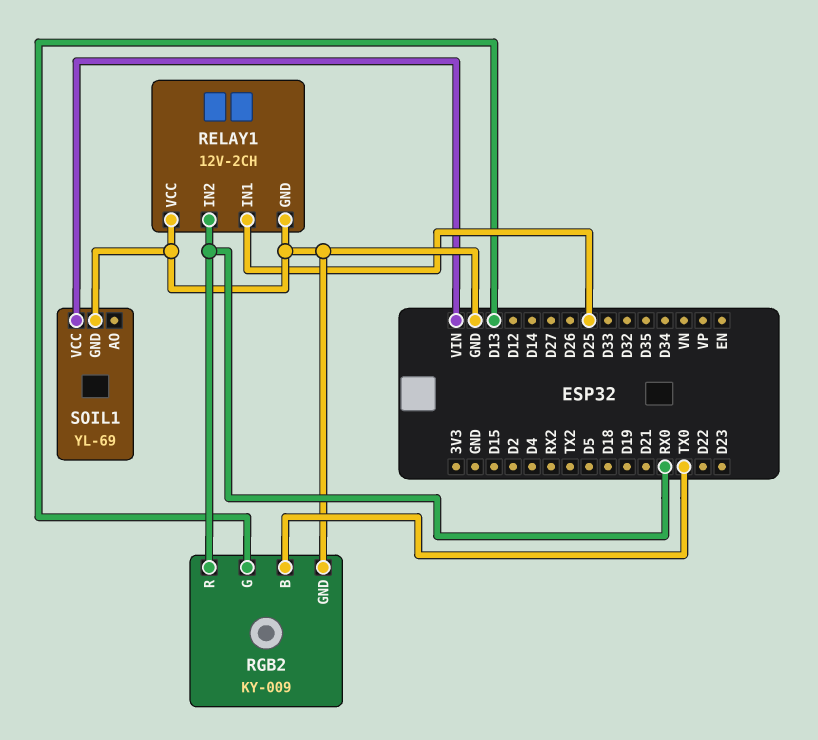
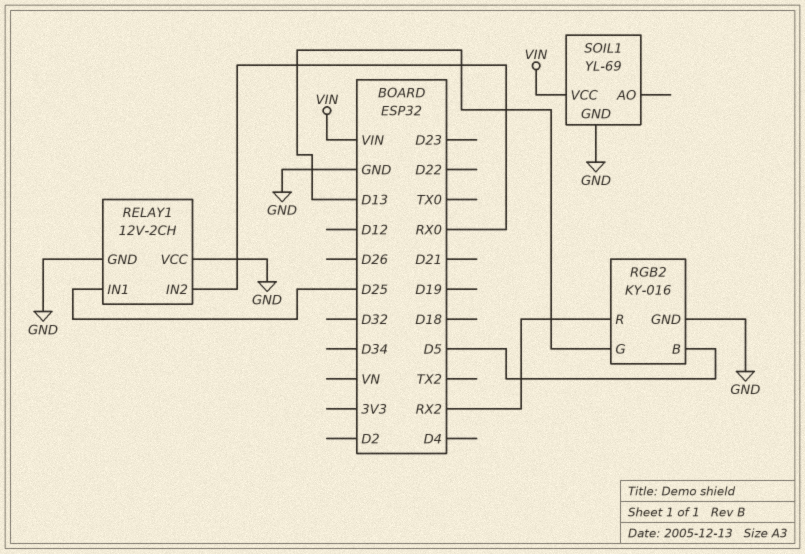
RGB2: KY-009 -> KY-016
RGB2 pin B: TX0 -> D5
RGB2 pin R: RX0 -> RX2

